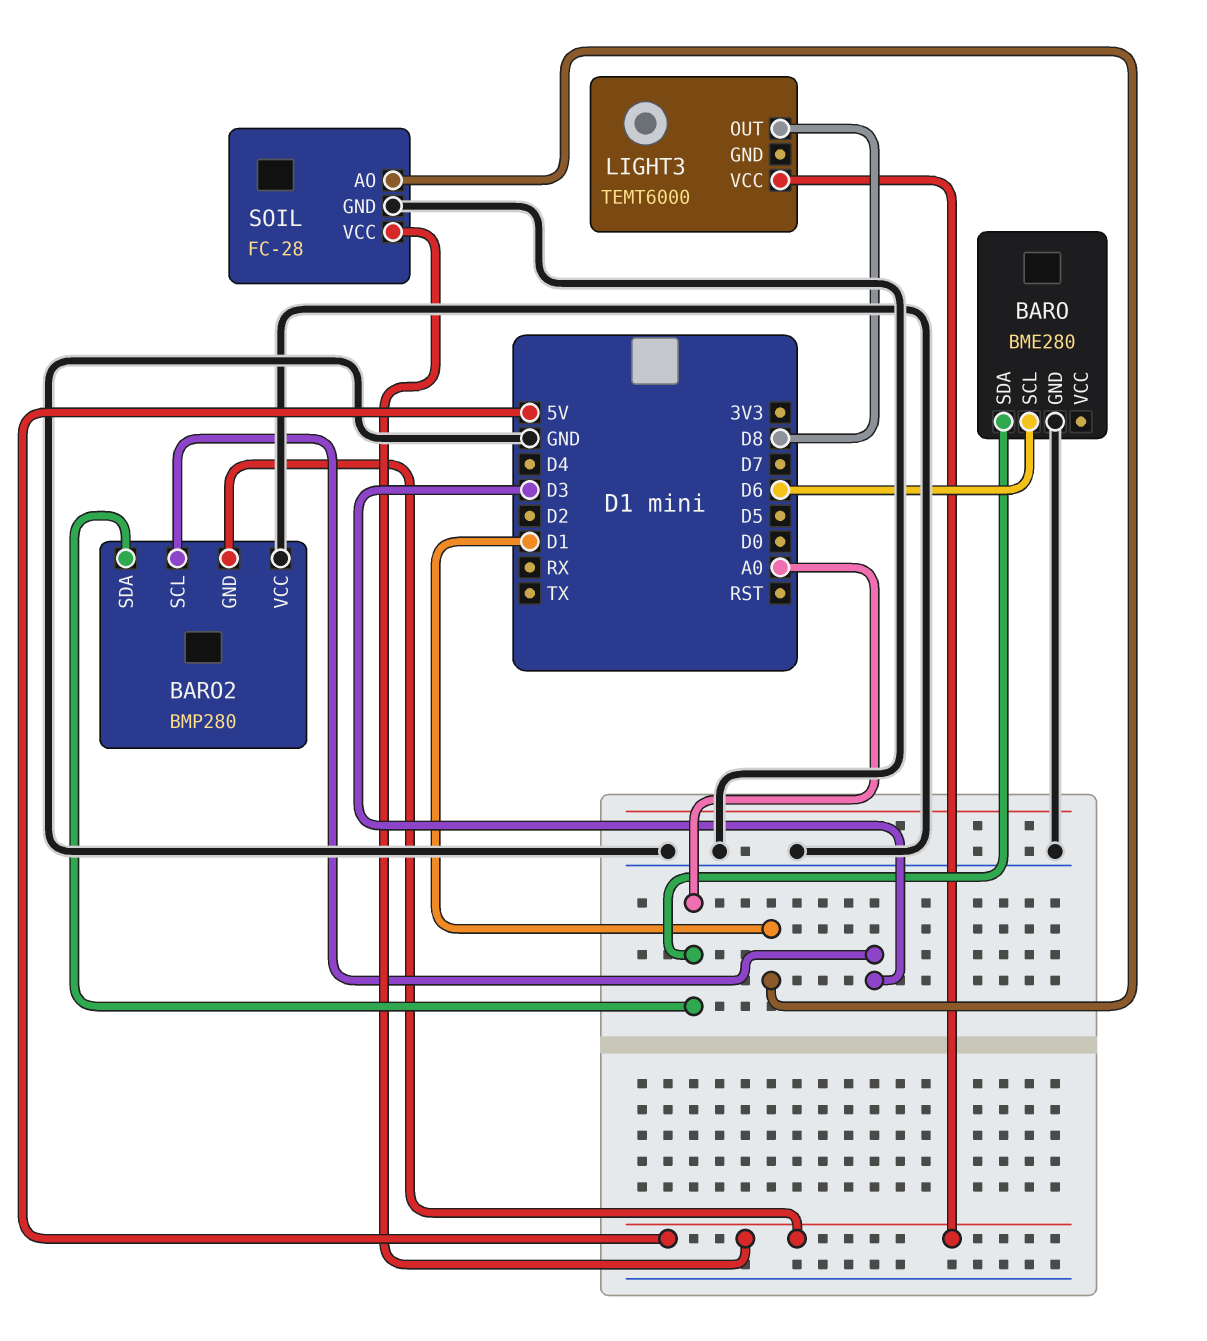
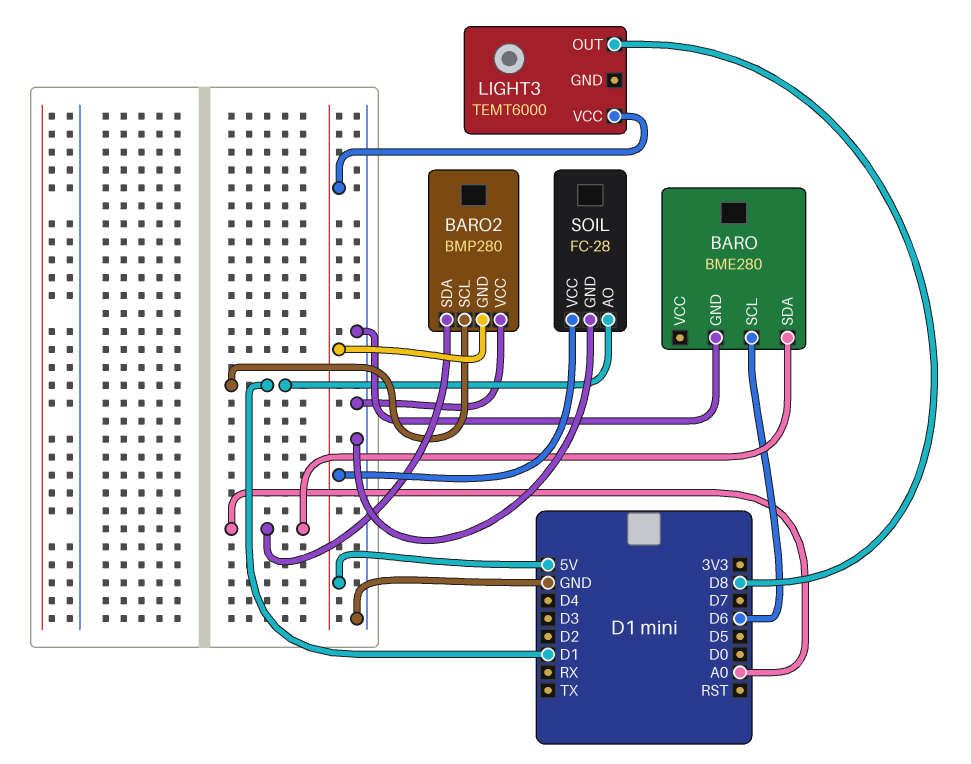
BARO2 pin SCL: D3 -> D1

